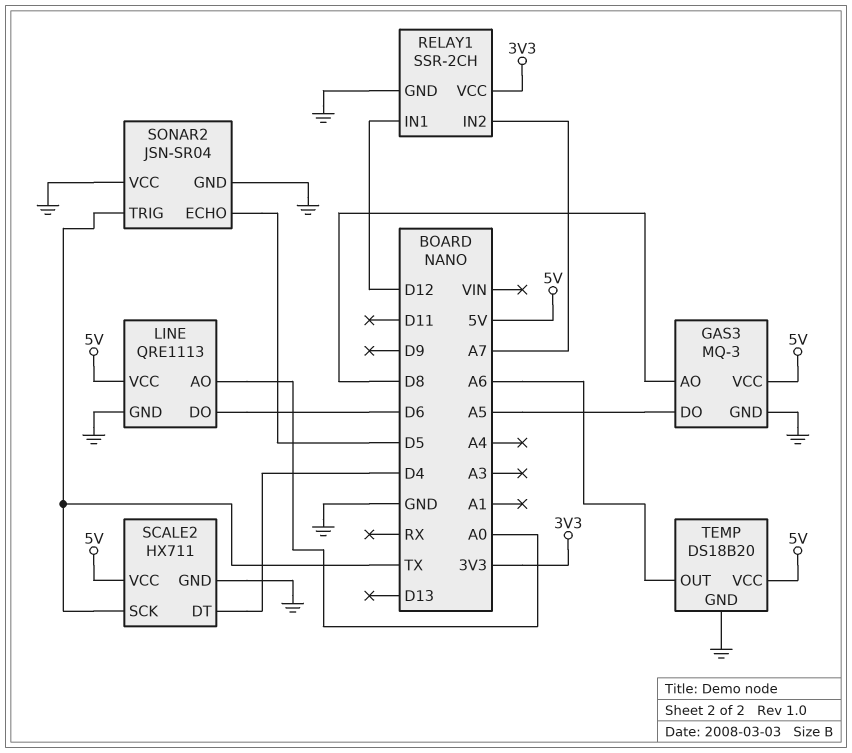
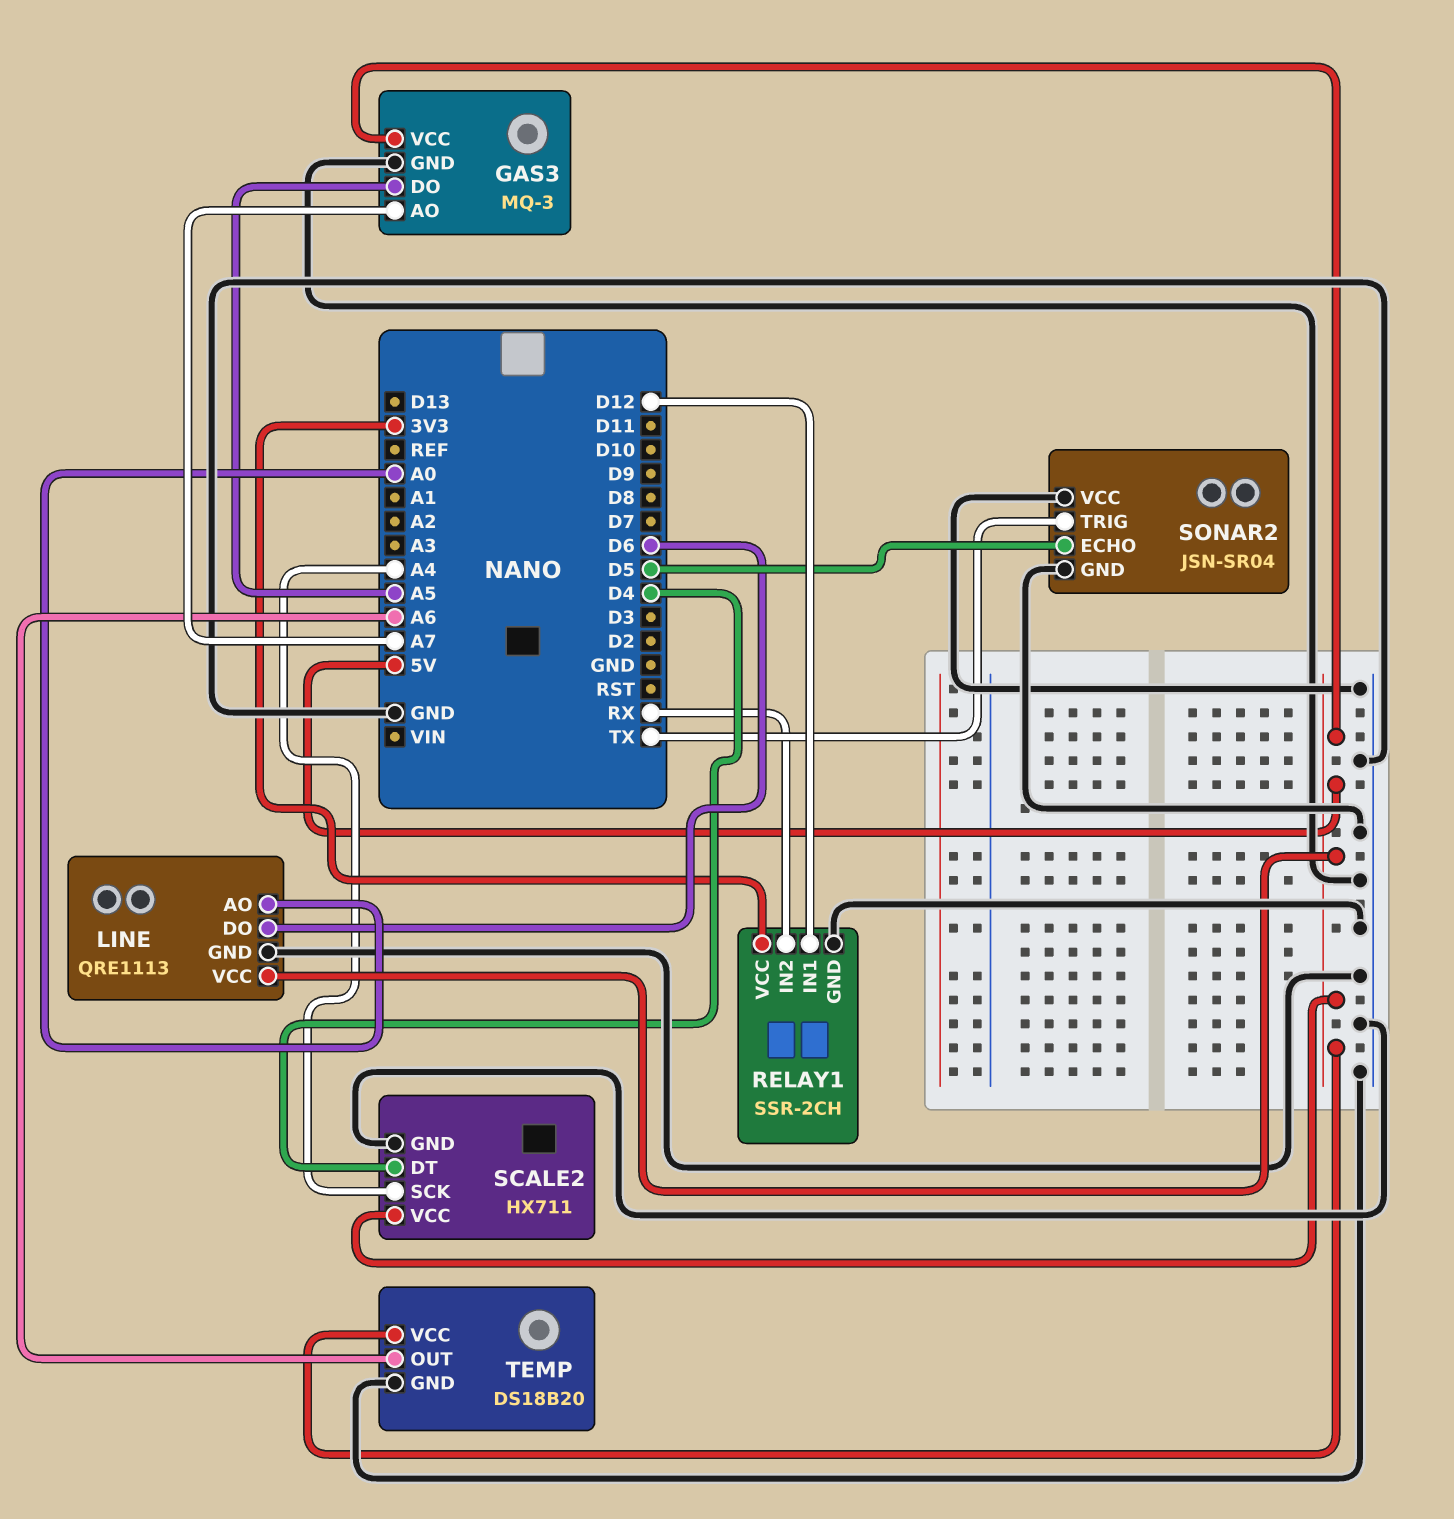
GAS3 pin AO: D8 -> A7
RELAY1 pin IN2: A7 -> RX
SCALE2 pin SCK: TX -> A4

